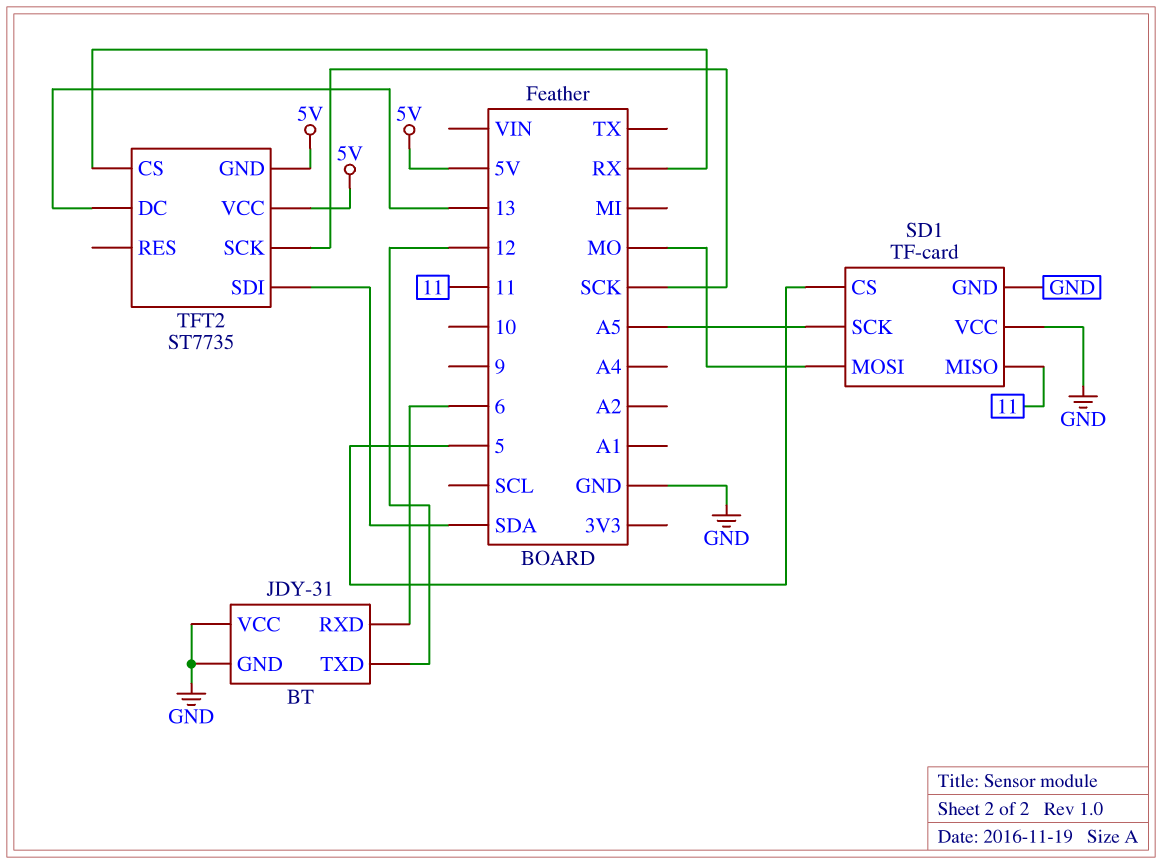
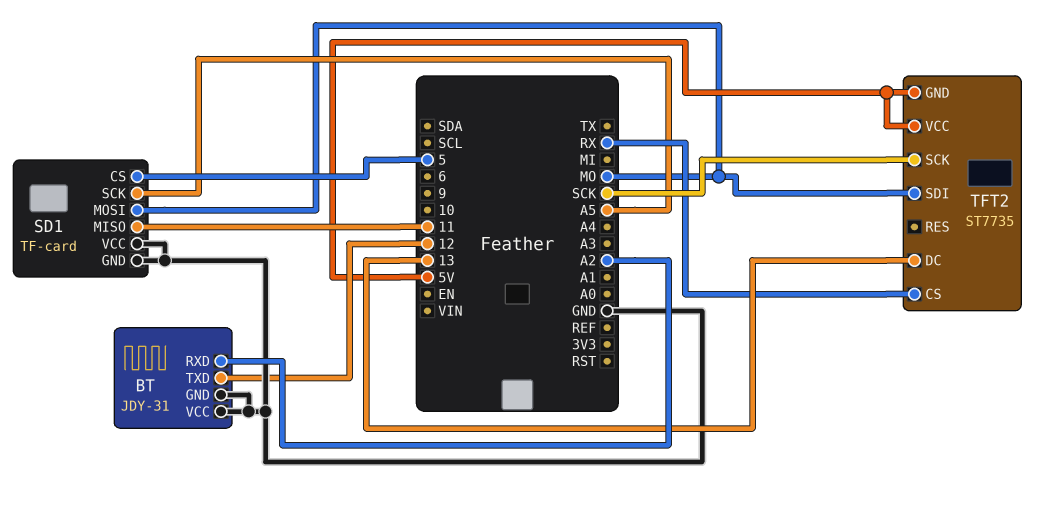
BT pin RXD: 6 -> A2
TFT2 pin SDI: SDA -> MO

